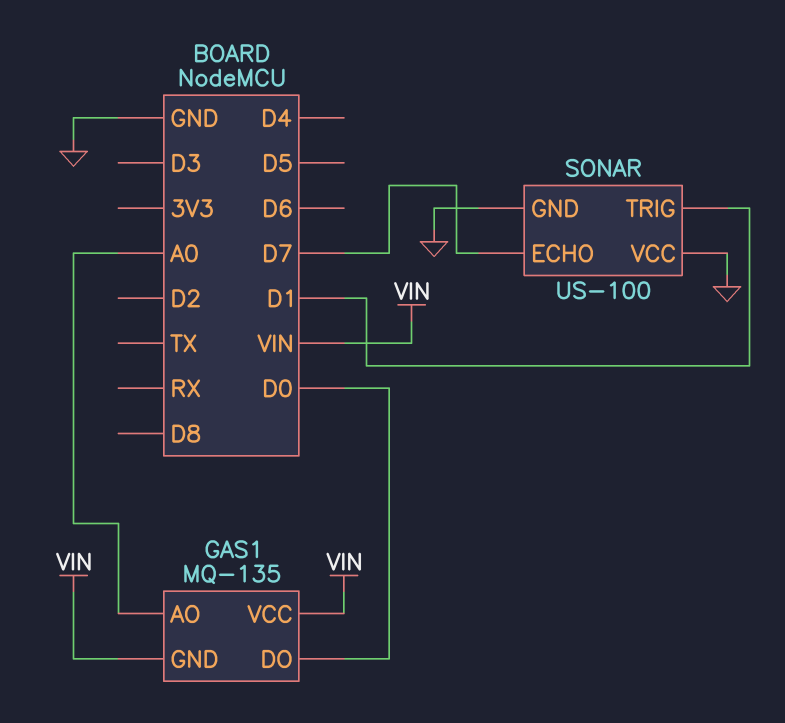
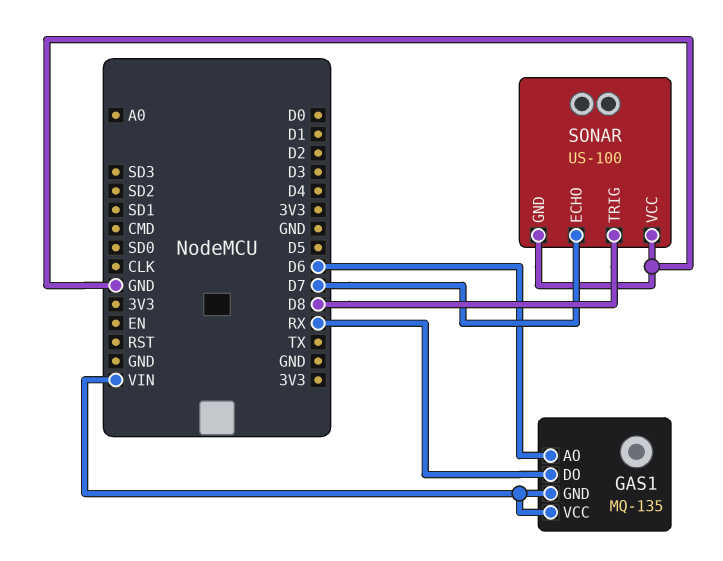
GAS1 pin AO: A0 -> D6
GAS1 pin DO: D0 -> RX
SONAR pin TRIG: D1 -> D8

